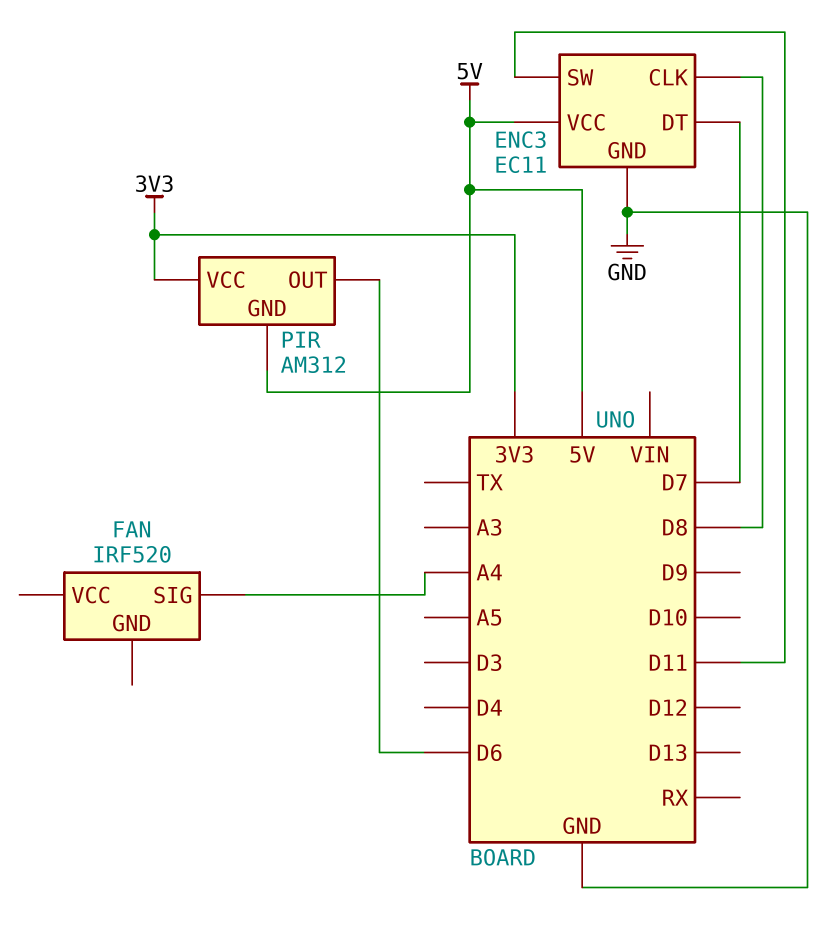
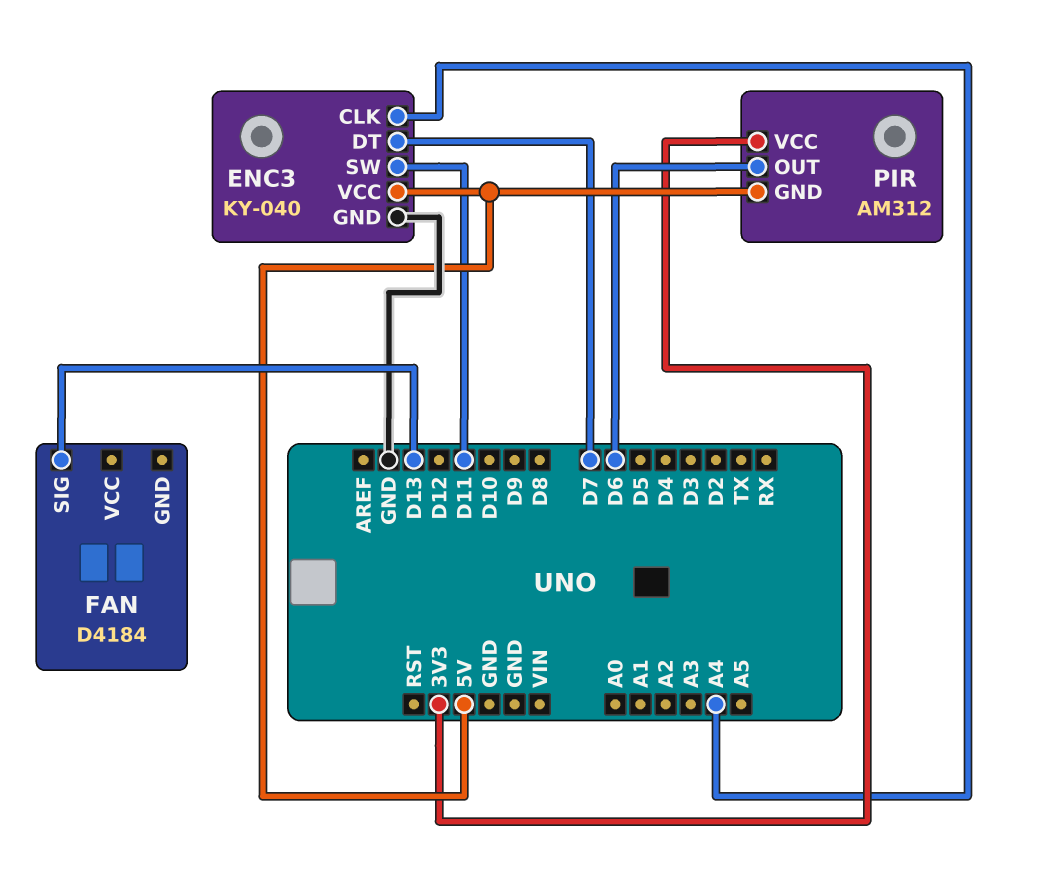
ENC3: EC11 -> KY-040
ENC3 pin CLK: D8 -> A4
FAN: IRF520 -> D4184
FAN pin SIG: A4 -> D13

